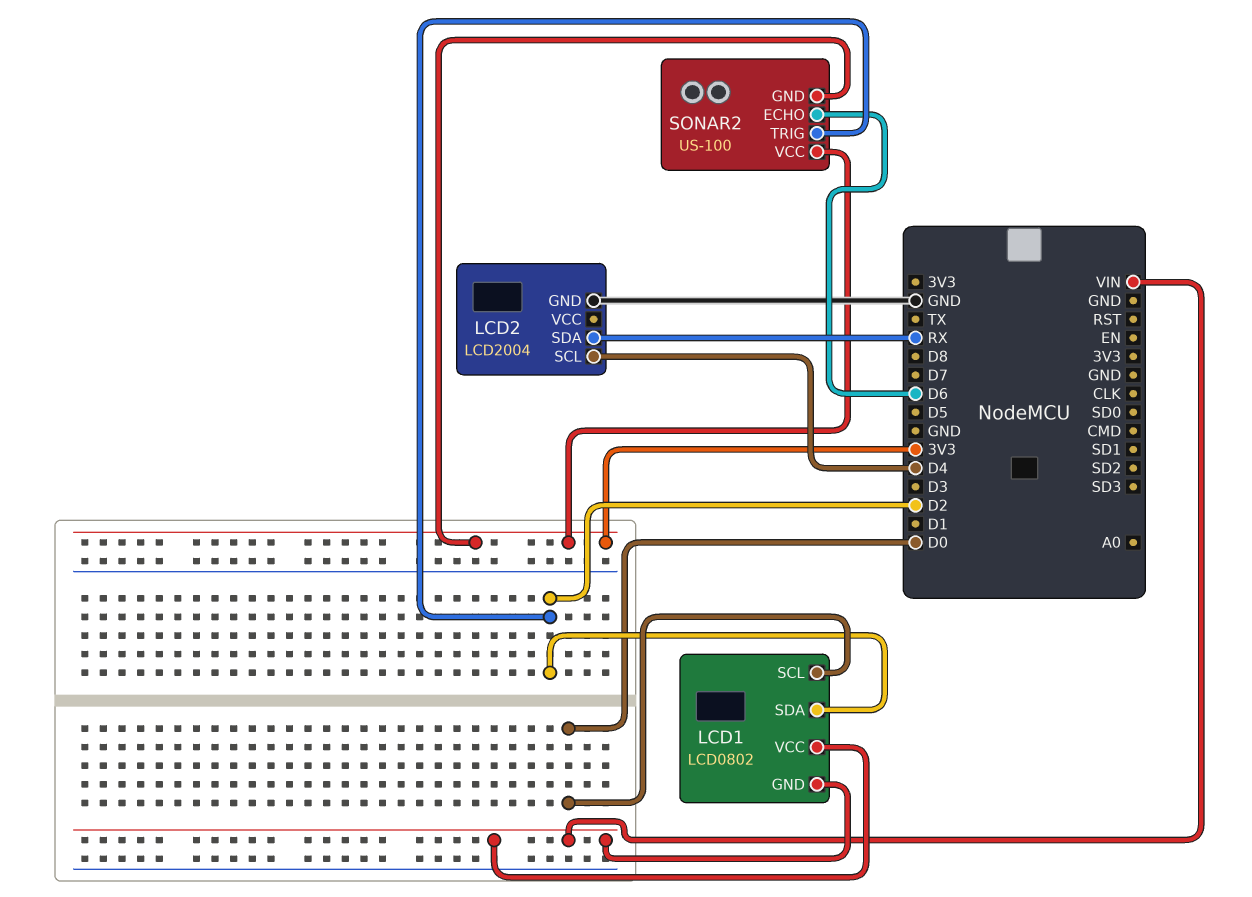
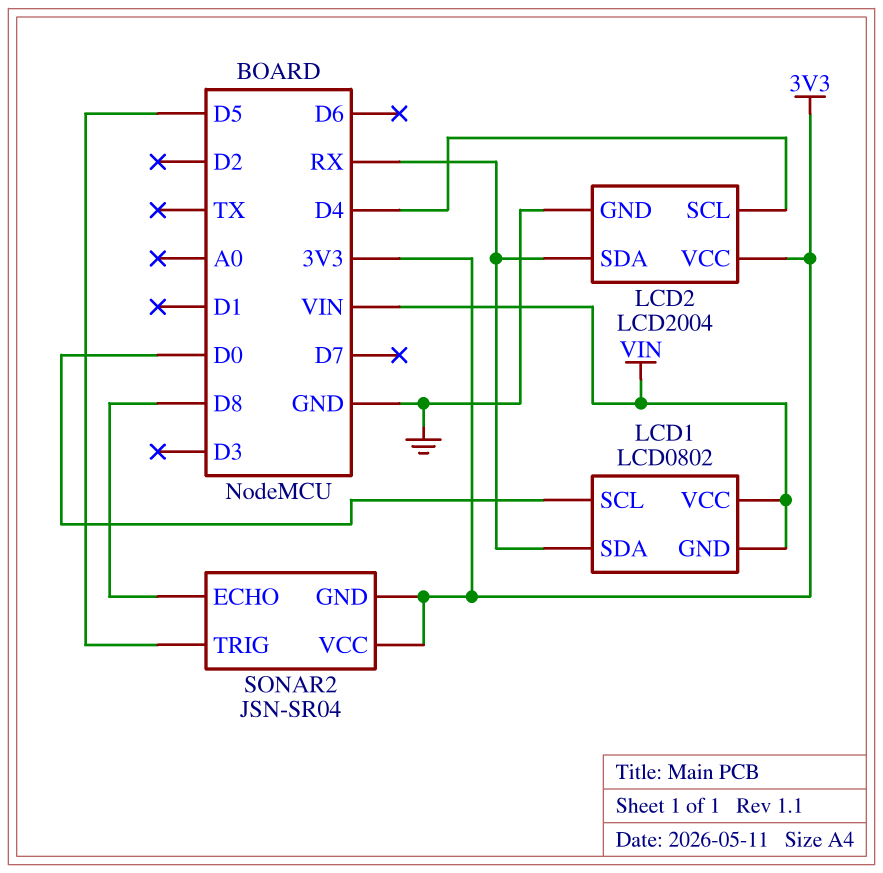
LCD1 pin SDA: D2 -> RX
LCD2 pin VCC: none -> 3V3
SONAR2: US-100 -> JSN-SR04
SONAR2 pin ECHO: D6 -> D8
SONAR2 pin TRIG: D2 -> D5

